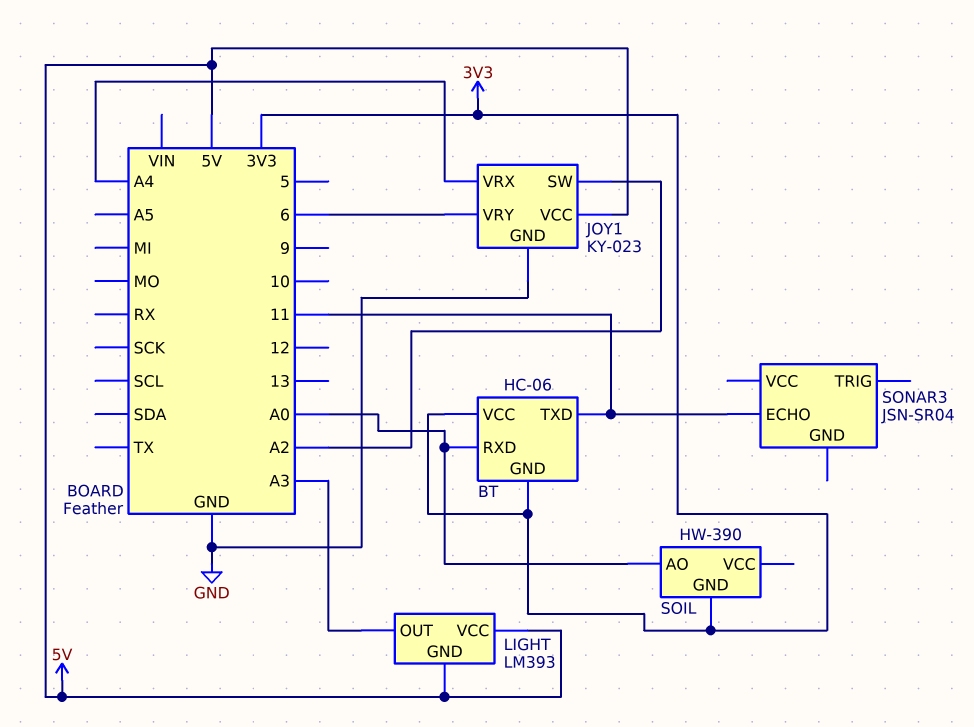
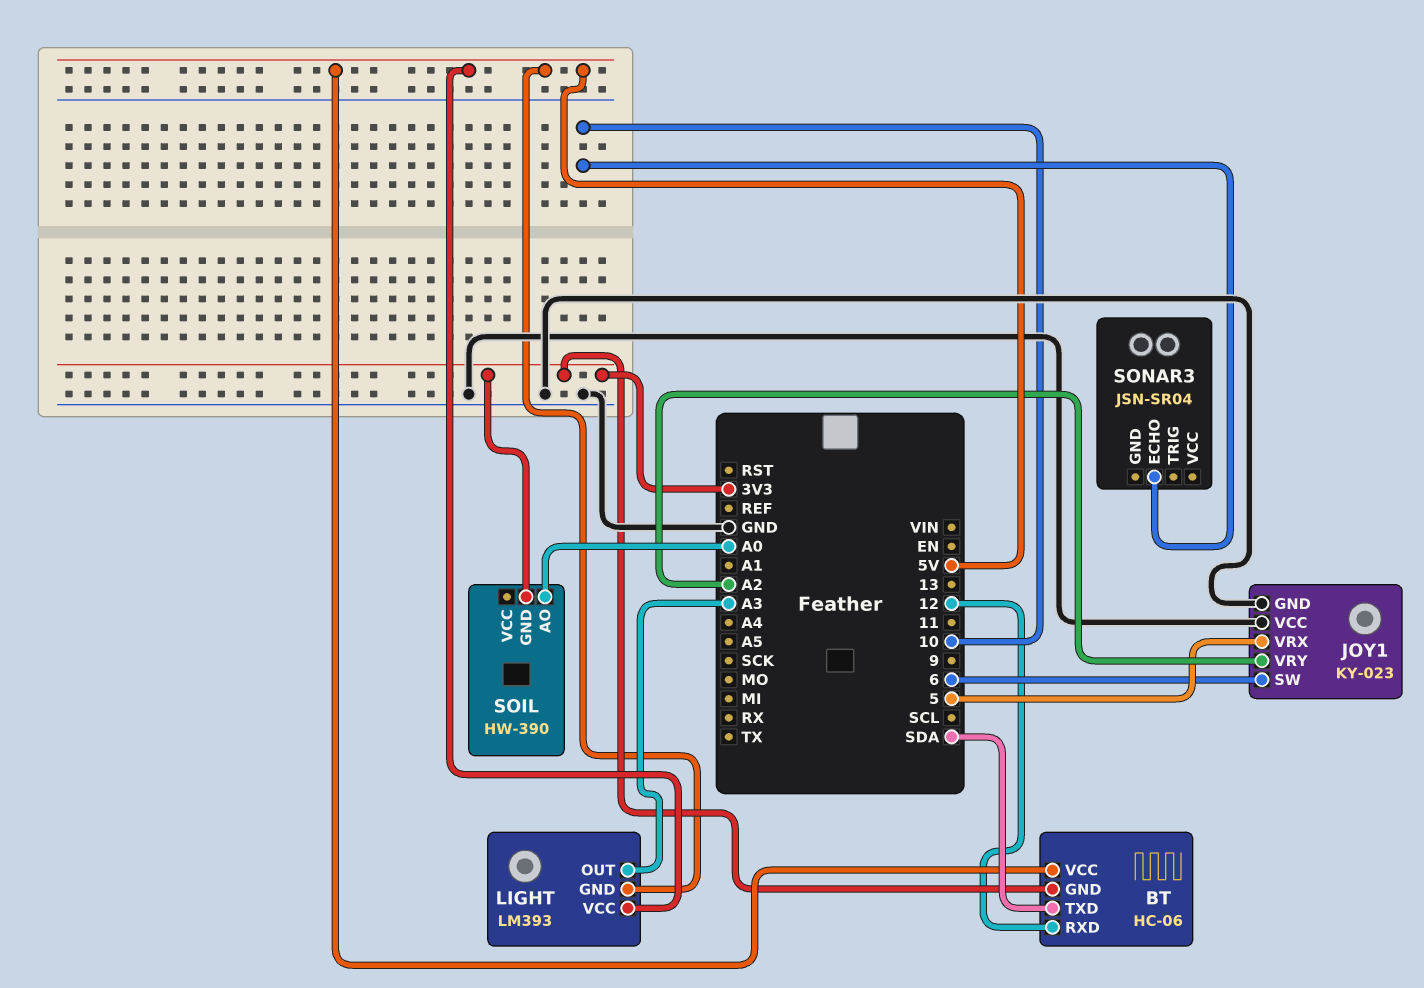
BT pin RXD: A0 -> 12
BT pin TXD: 11 -> SDA
BT pin VCC: 3V3 -> 5V
JOY1 pin SW: A2 -> 6
JOY1 pin VCC: 5V -> GND
JOY1 pin VRX: A4 -> 5
JOY1 pin VRY: 6 -> A2
SONAR3 pin ECHO: 11 -> 10

